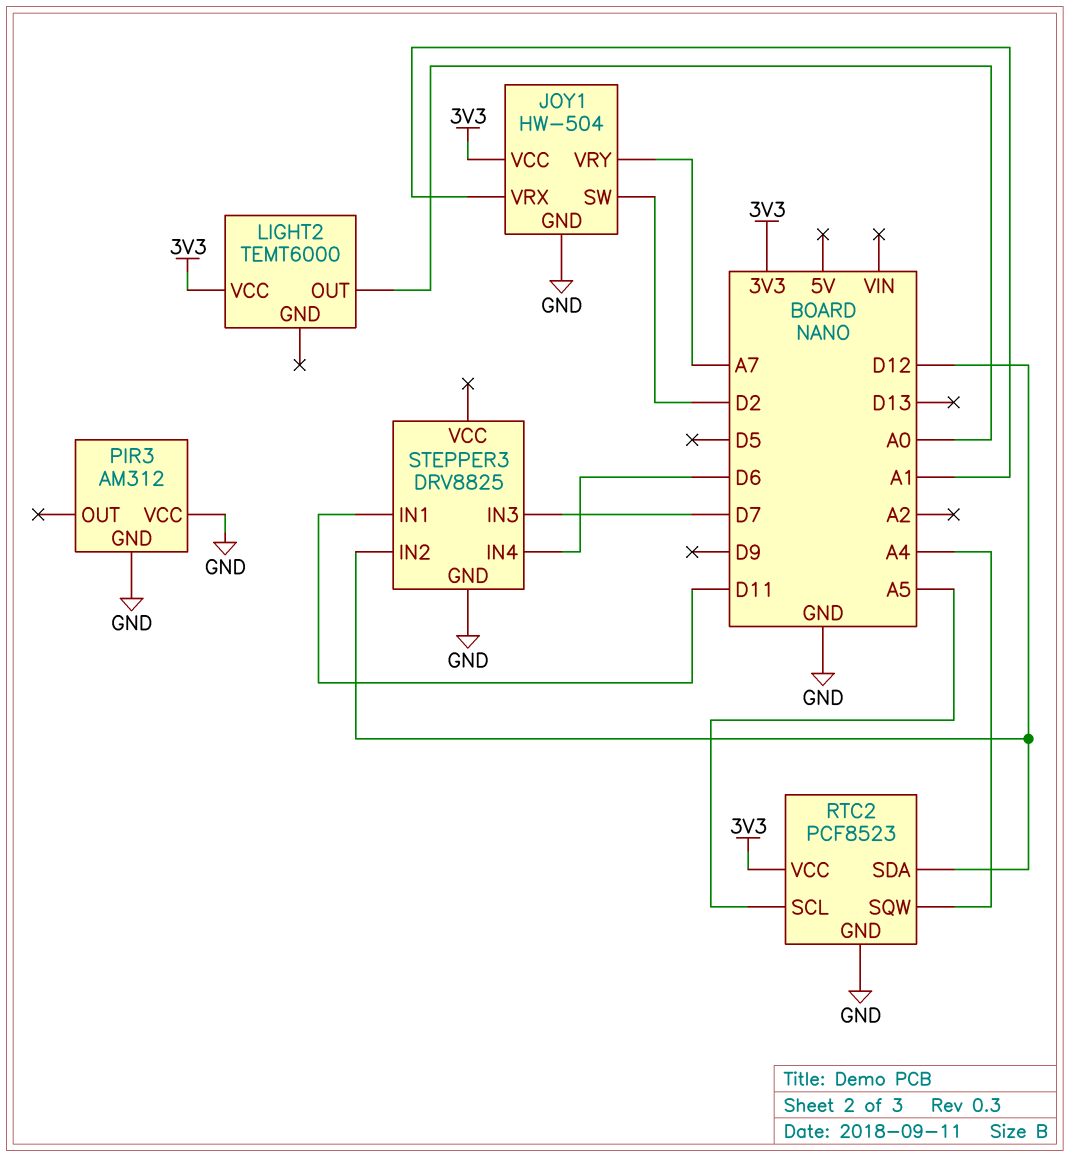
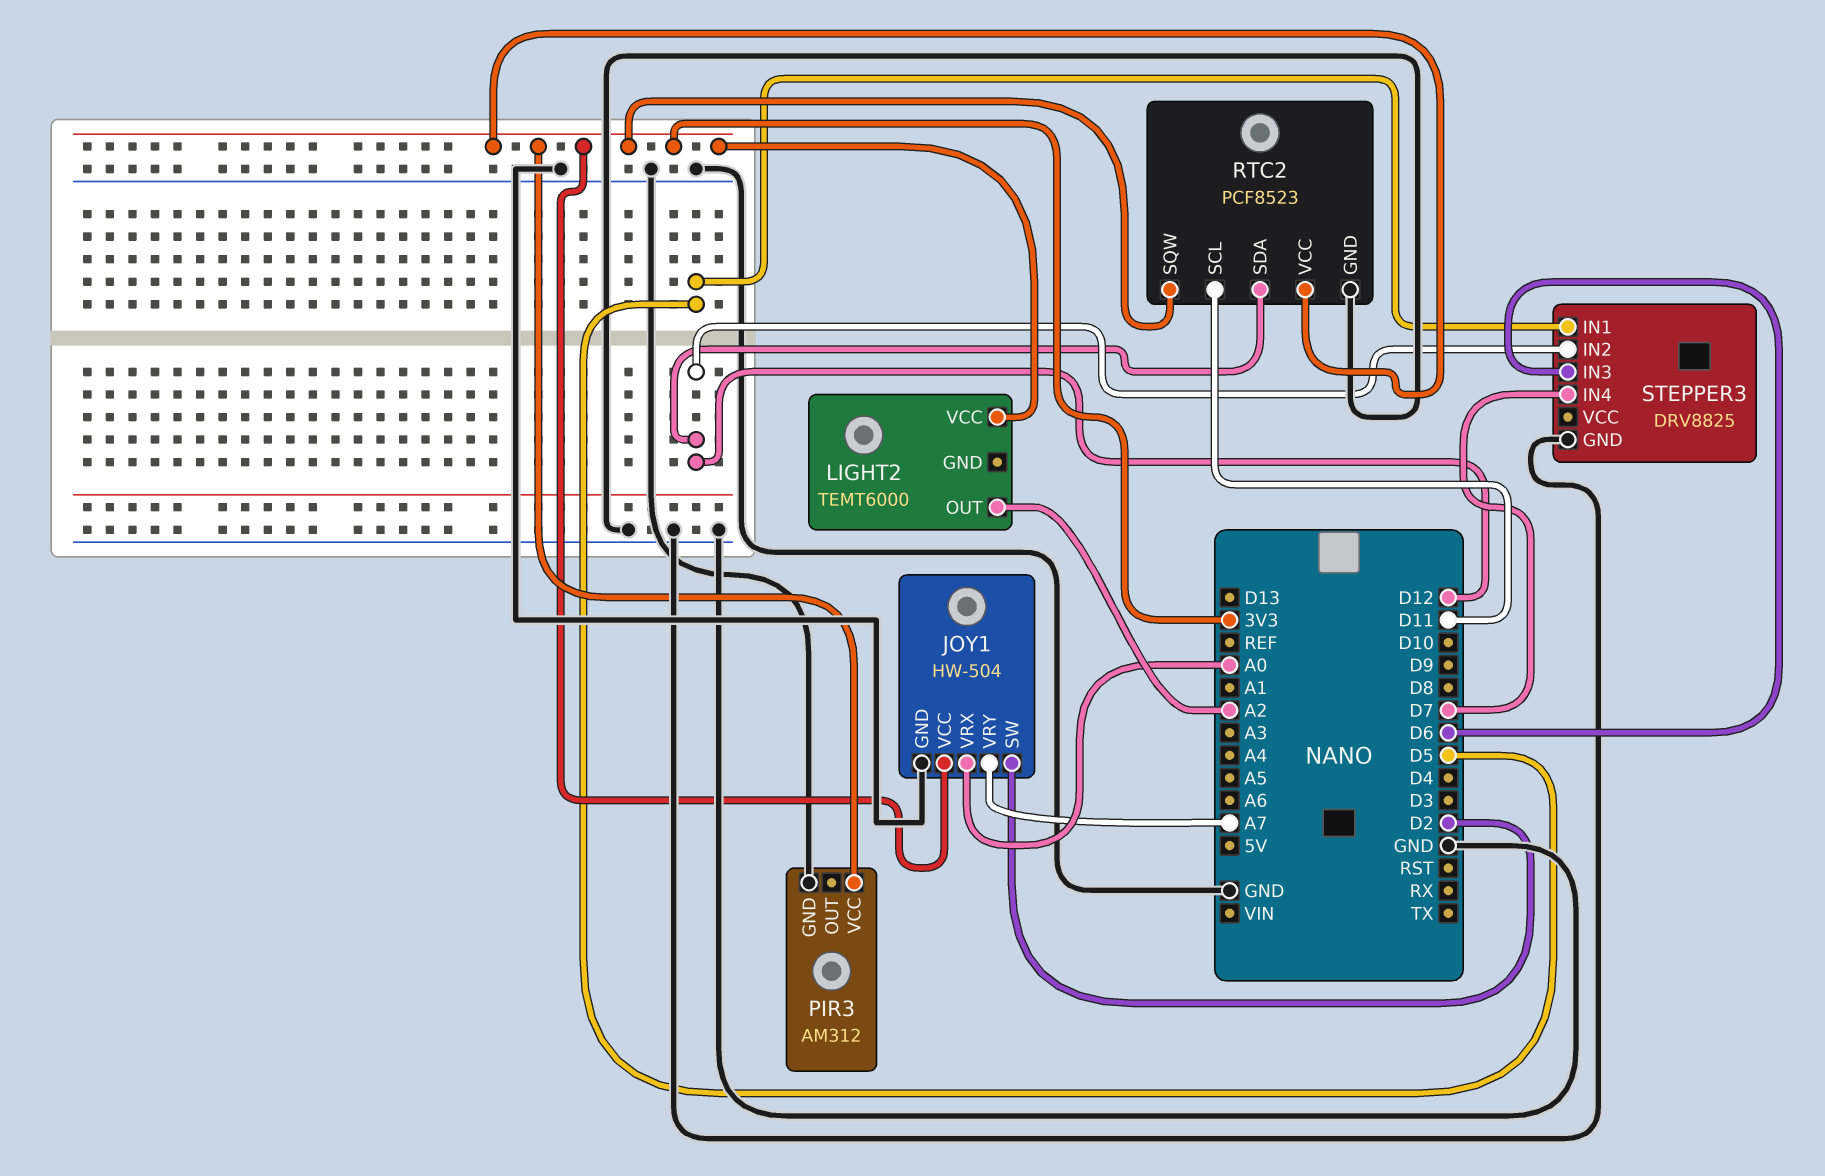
JOY1 pin VRX: A1 -> A0
LIGHT2 pin OUT: A0 -> A2
PIR3 pin VCC: GND -> 3V3
RTC2 pin SCL: A5 -> D11
RTC2 pin SQW: A4 -> 3V3
STEPPER3 pin IN1: D11 -> D5
STEPPER3 pin IN3: D7 -> D6
STEPPER3 pin IN4: D6 -> D7

